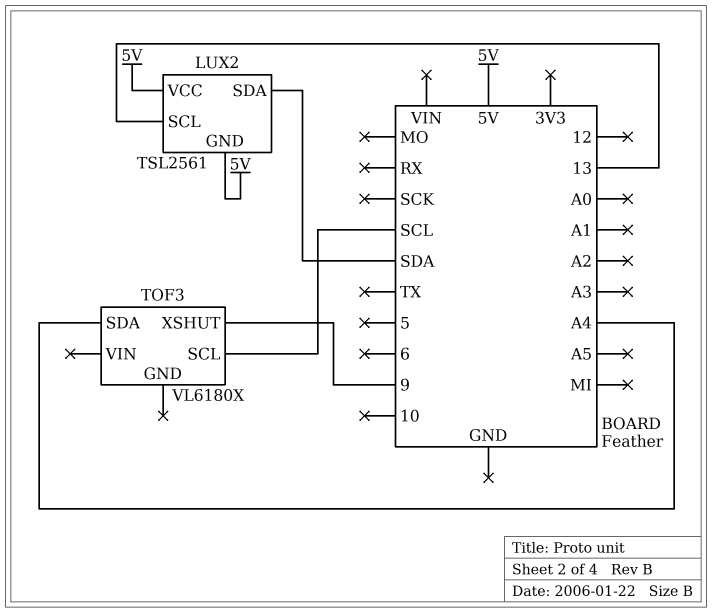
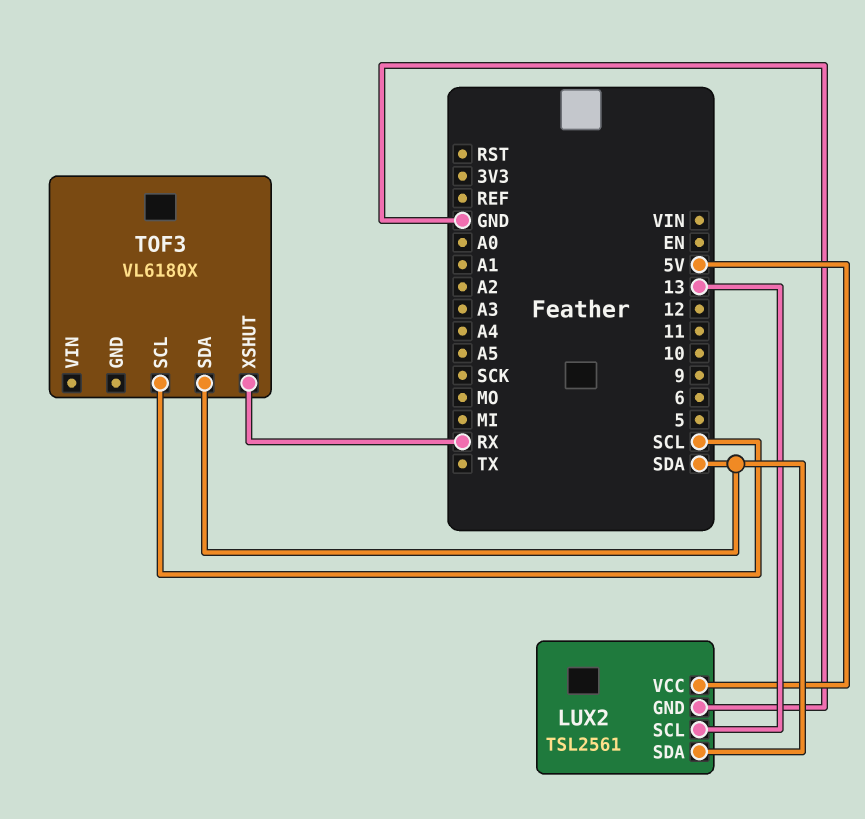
LUX2 pin GND: 5V -> GND
TOF3 pin SDA: A4 -> SDA
TOF3 pin XSHUT: 9 -> RX

